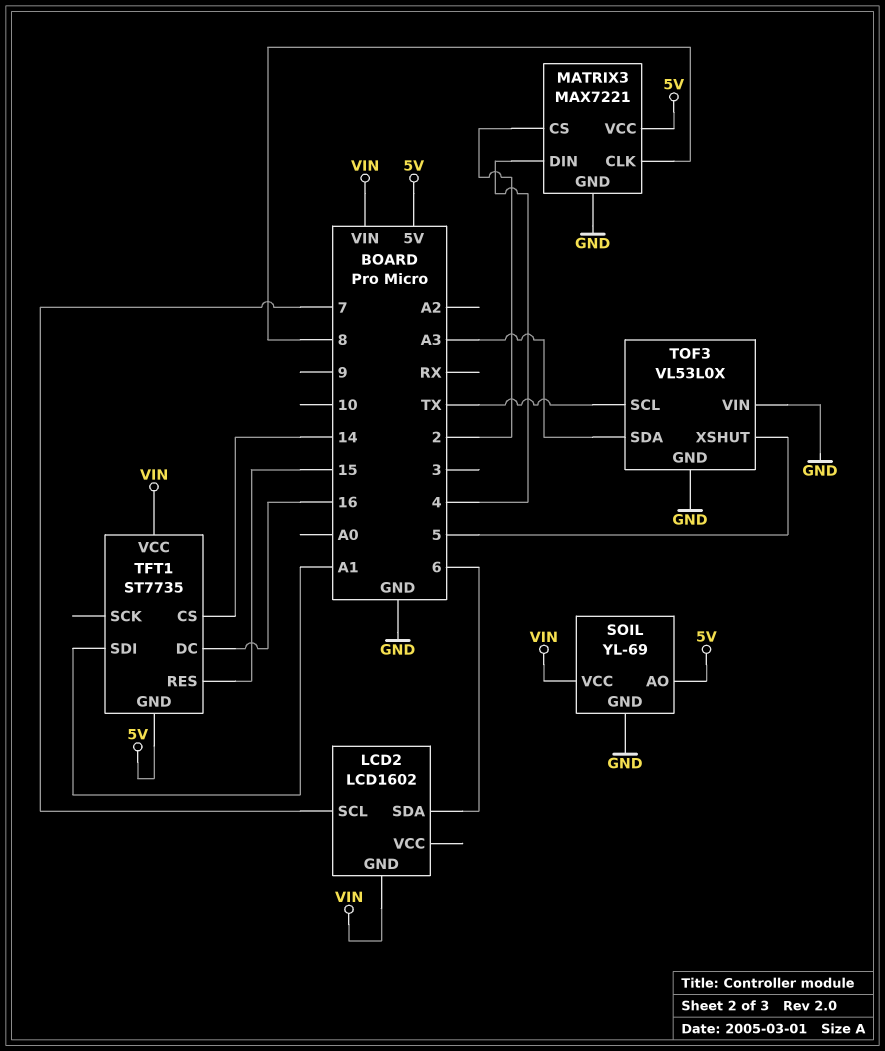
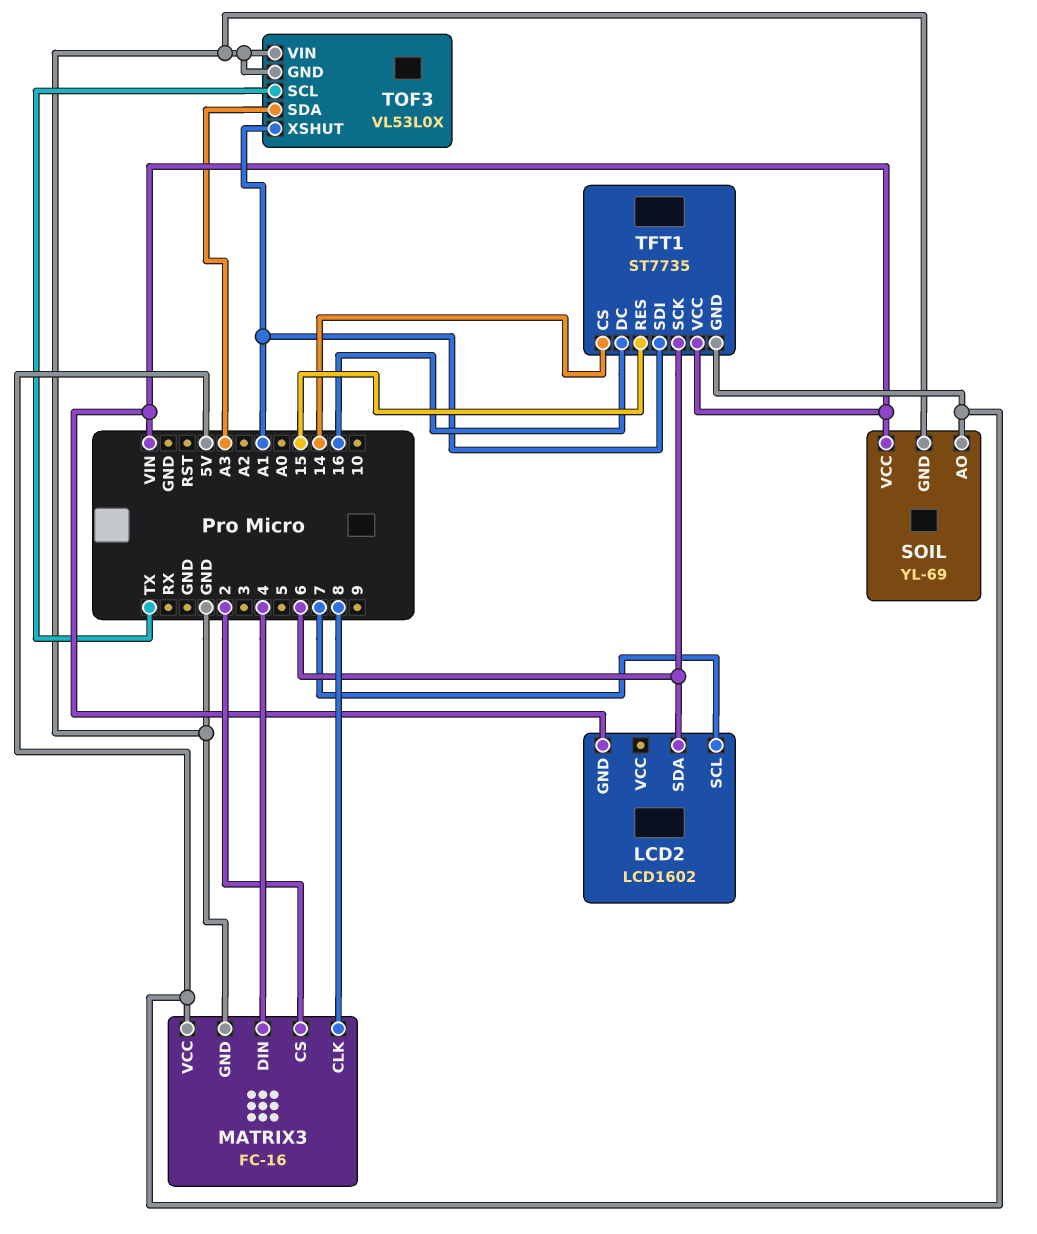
MATRIX3: MAX7221 -> FC-16
TFT1 pin SCK: none -> 6
TOF3 pin XSHUT: 5 -> A1

